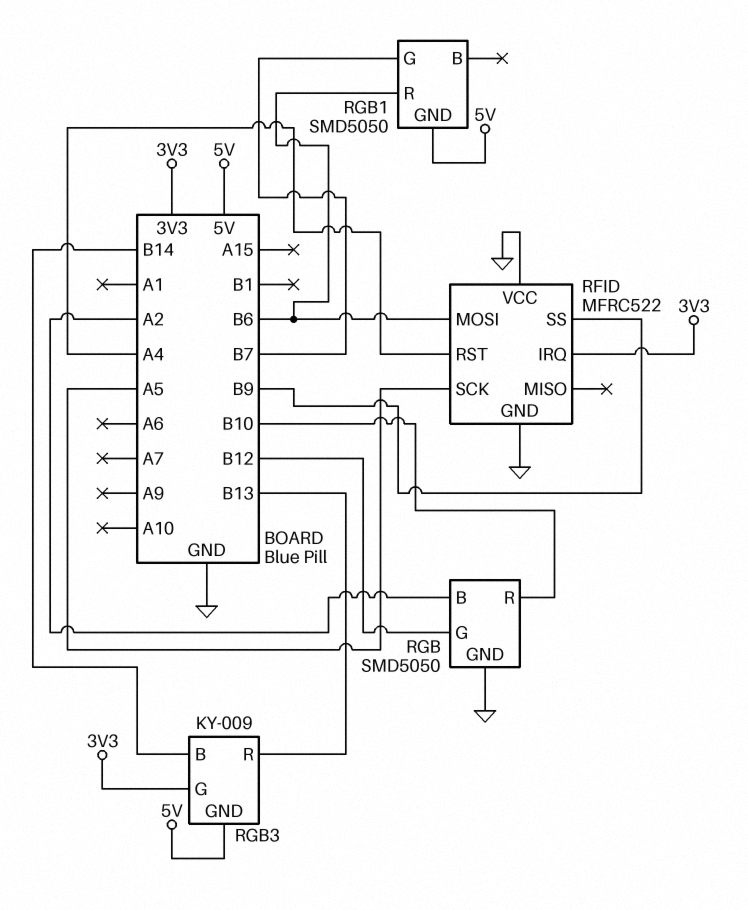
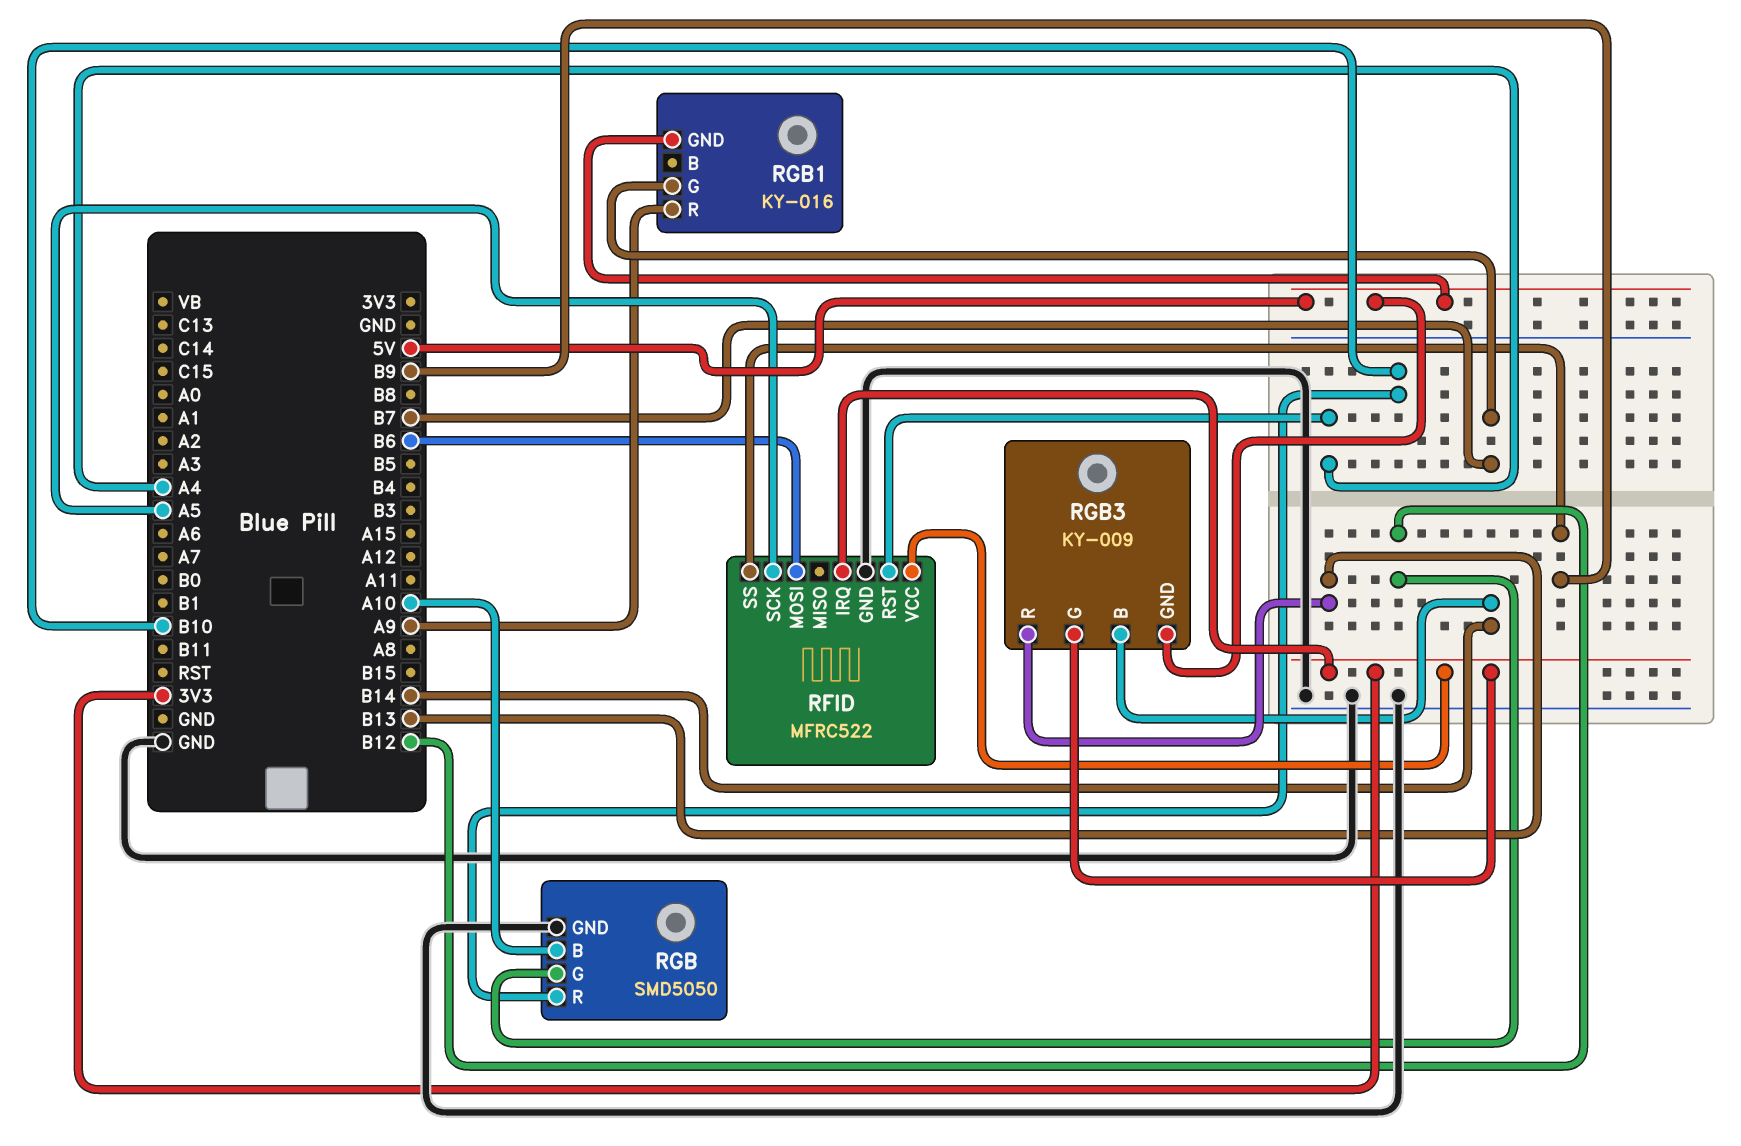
RFID pin VCC: GND -> 3V3
RGB pin B: A2 -> A10
RGB1: SMD5050 -> KY-016
RGB1 pin R: B6 -> A9

